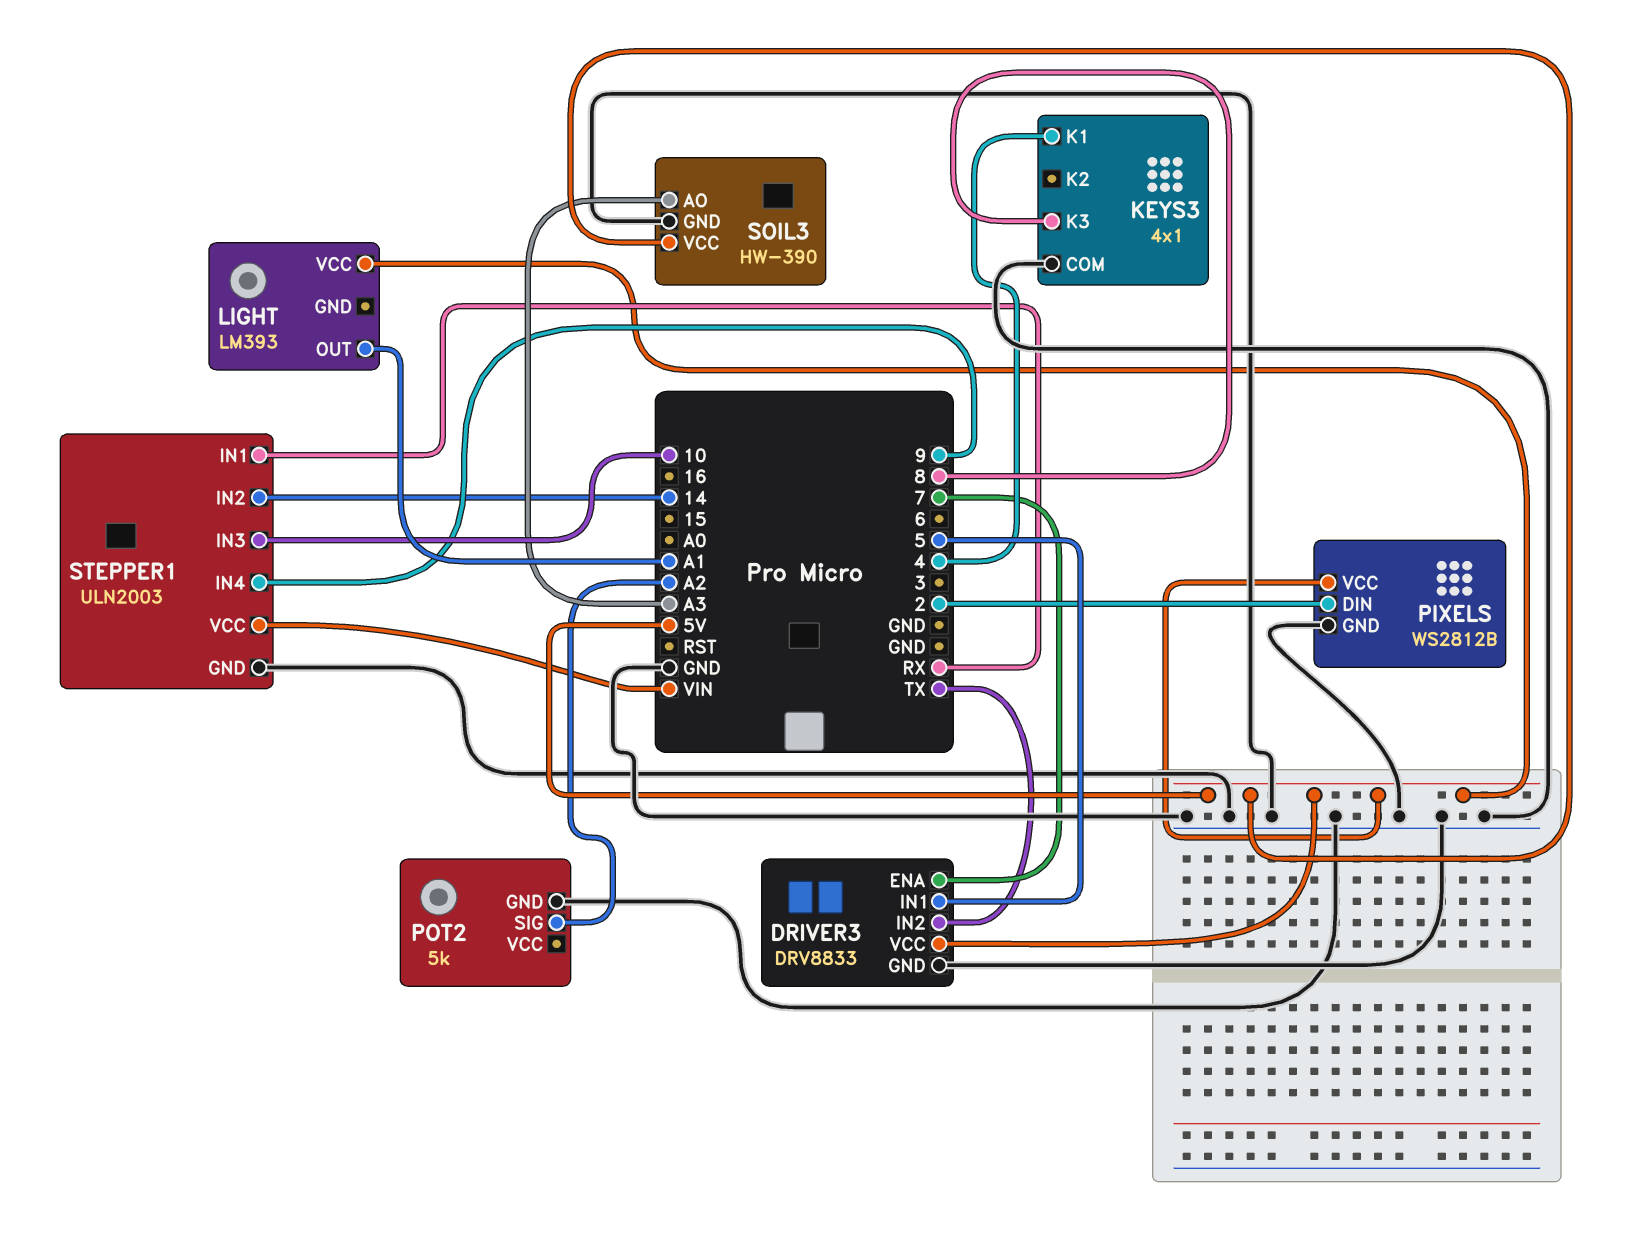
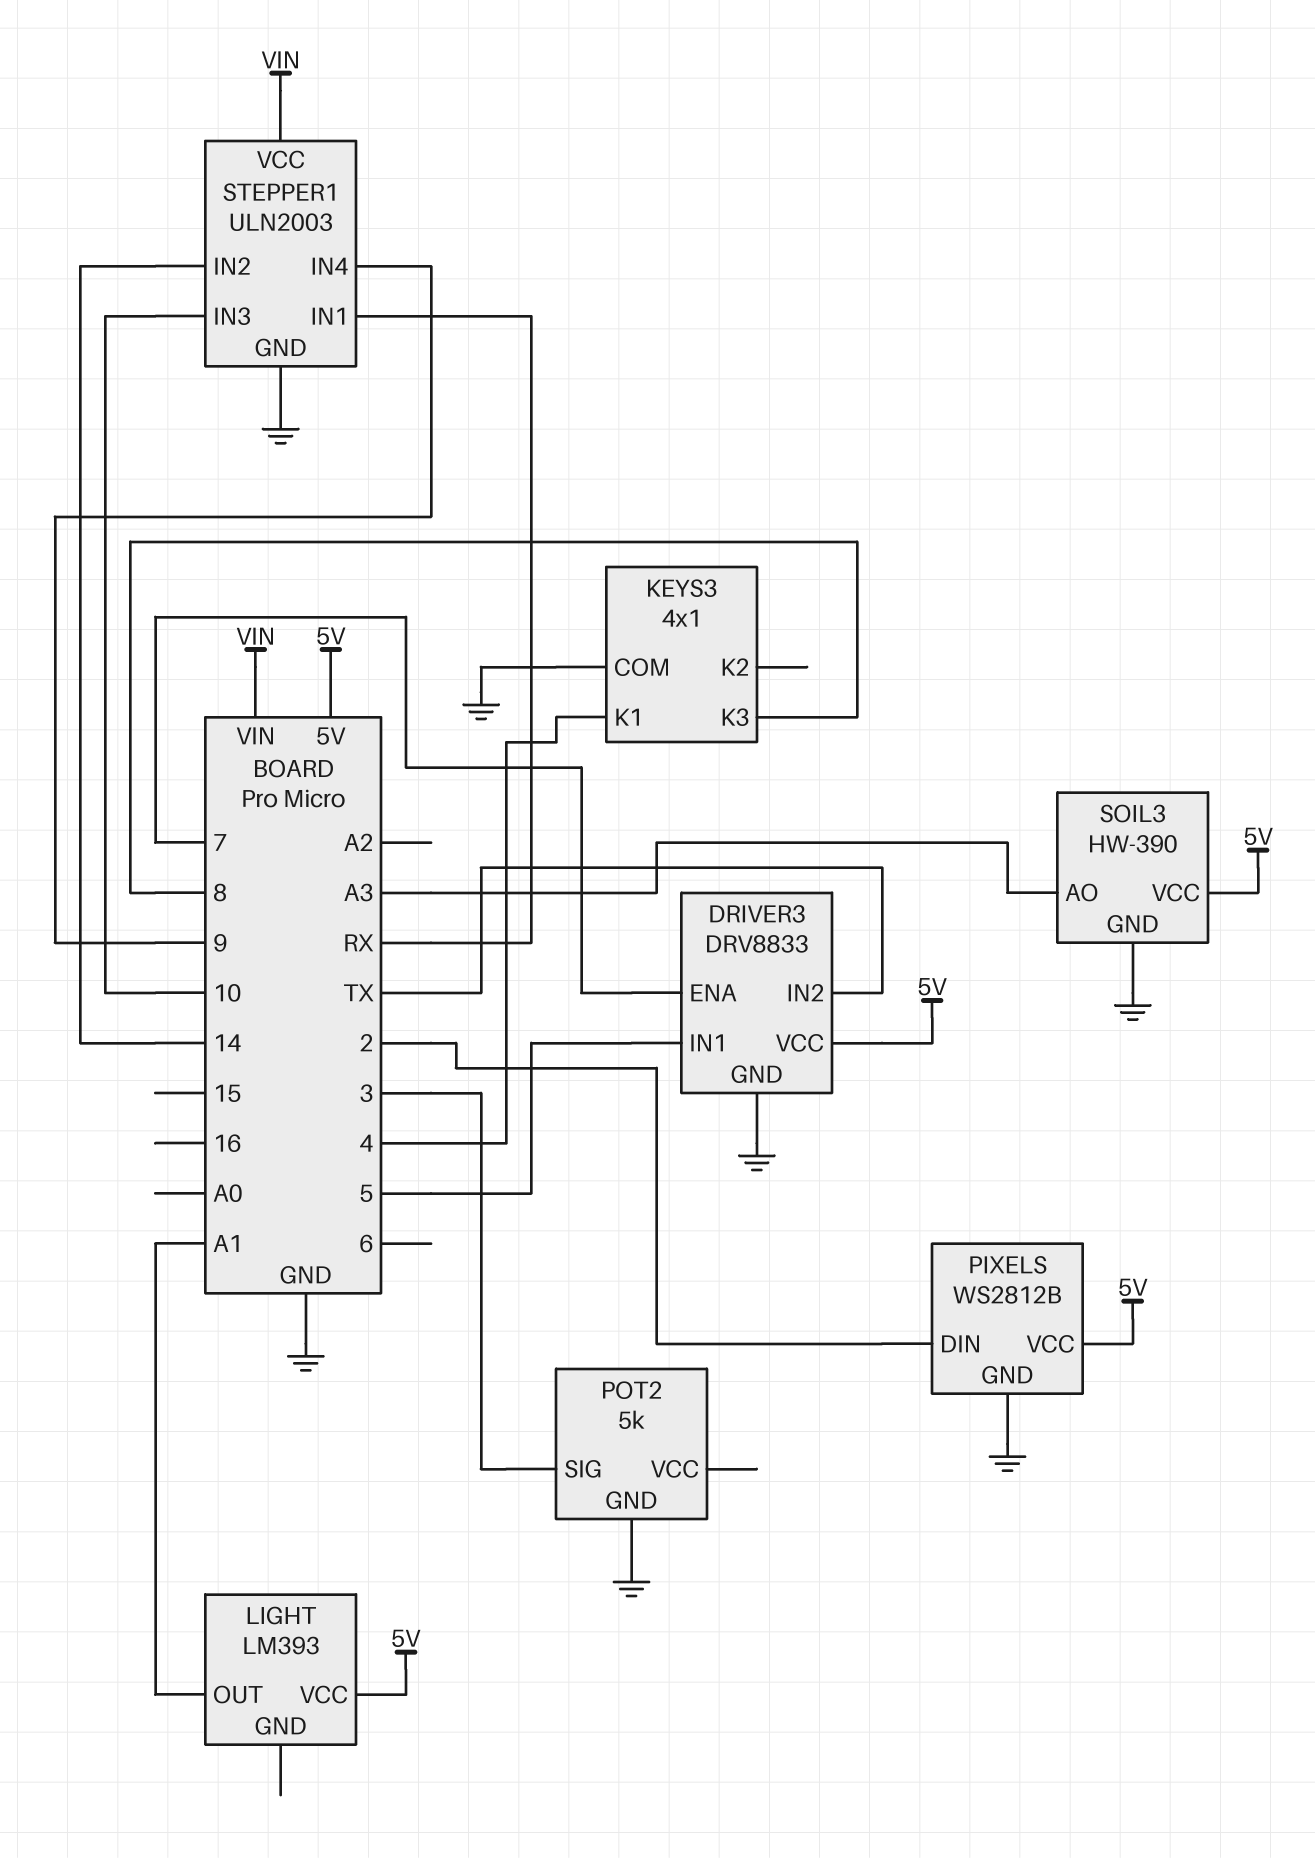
POT2 pin SIG: A2 -> 3

